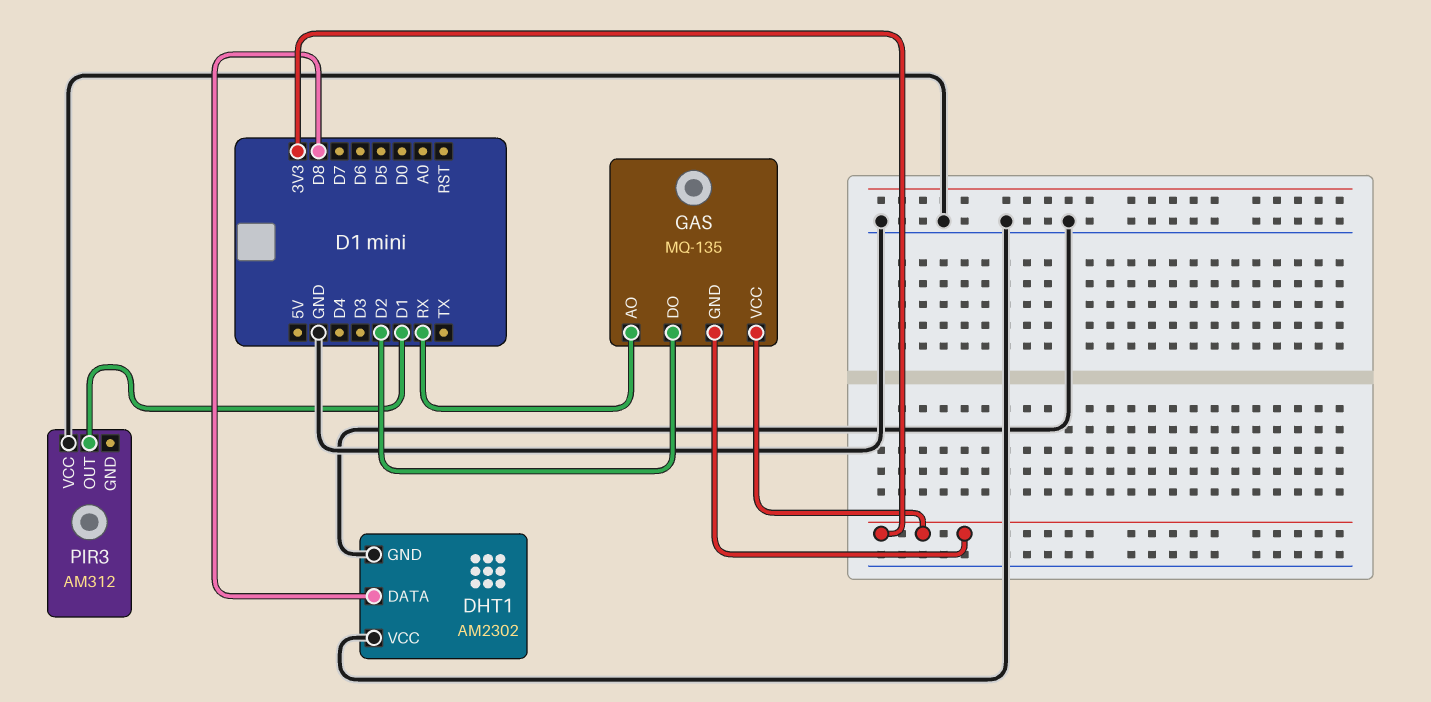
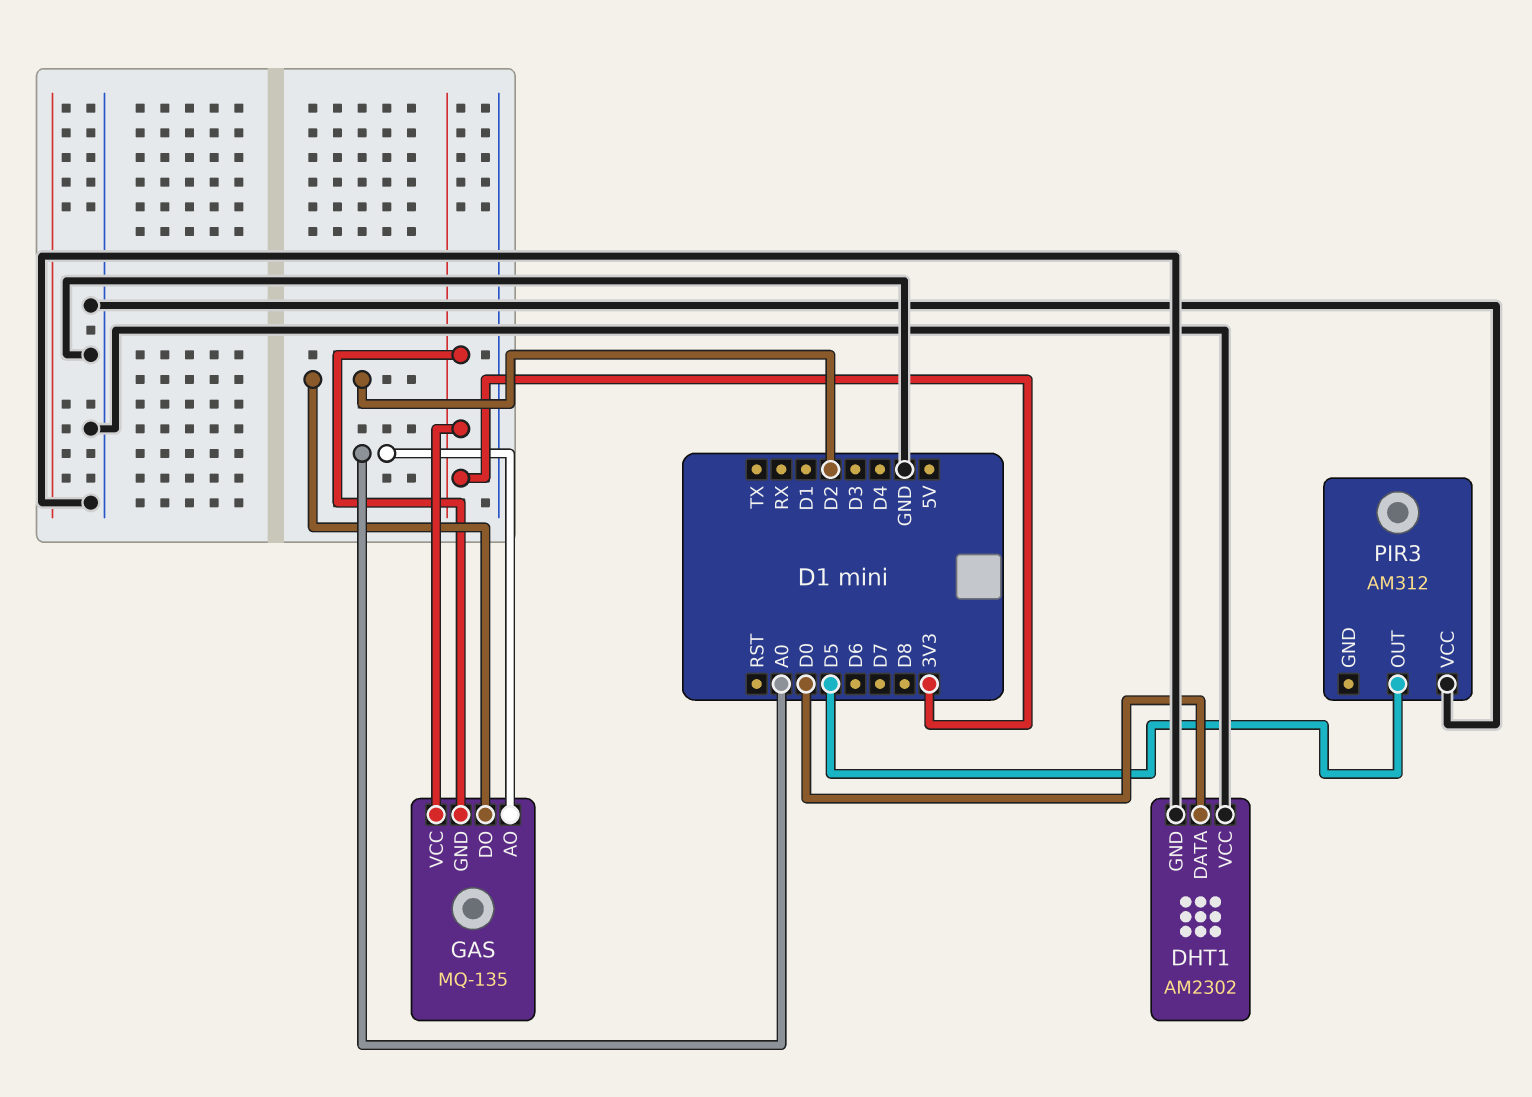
DHT1 pin DATA: D8 -> D0
GAS pin AO: RX -> A0
PIR3 pin OUT: D1 -> D5

